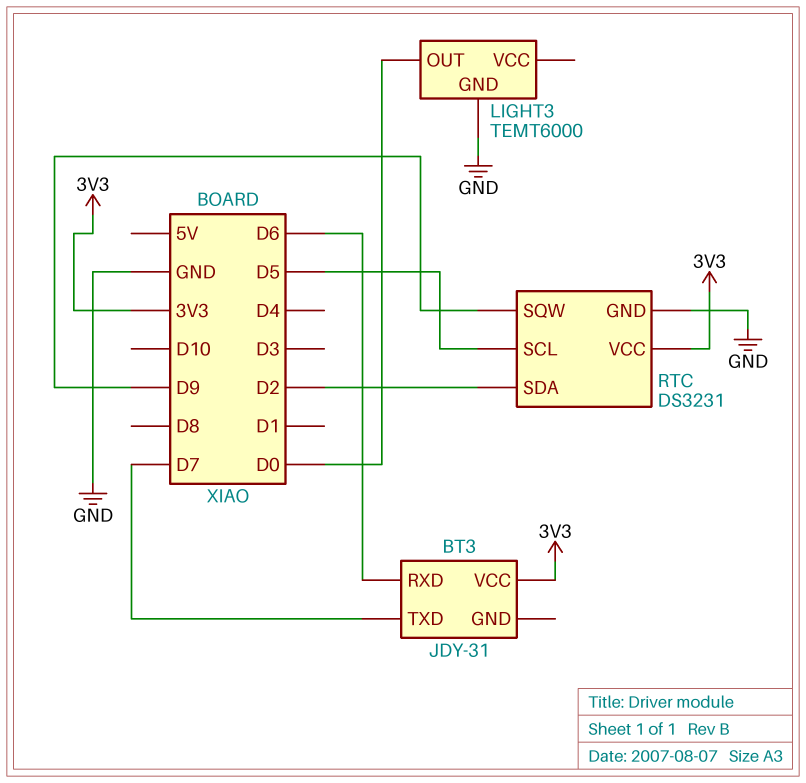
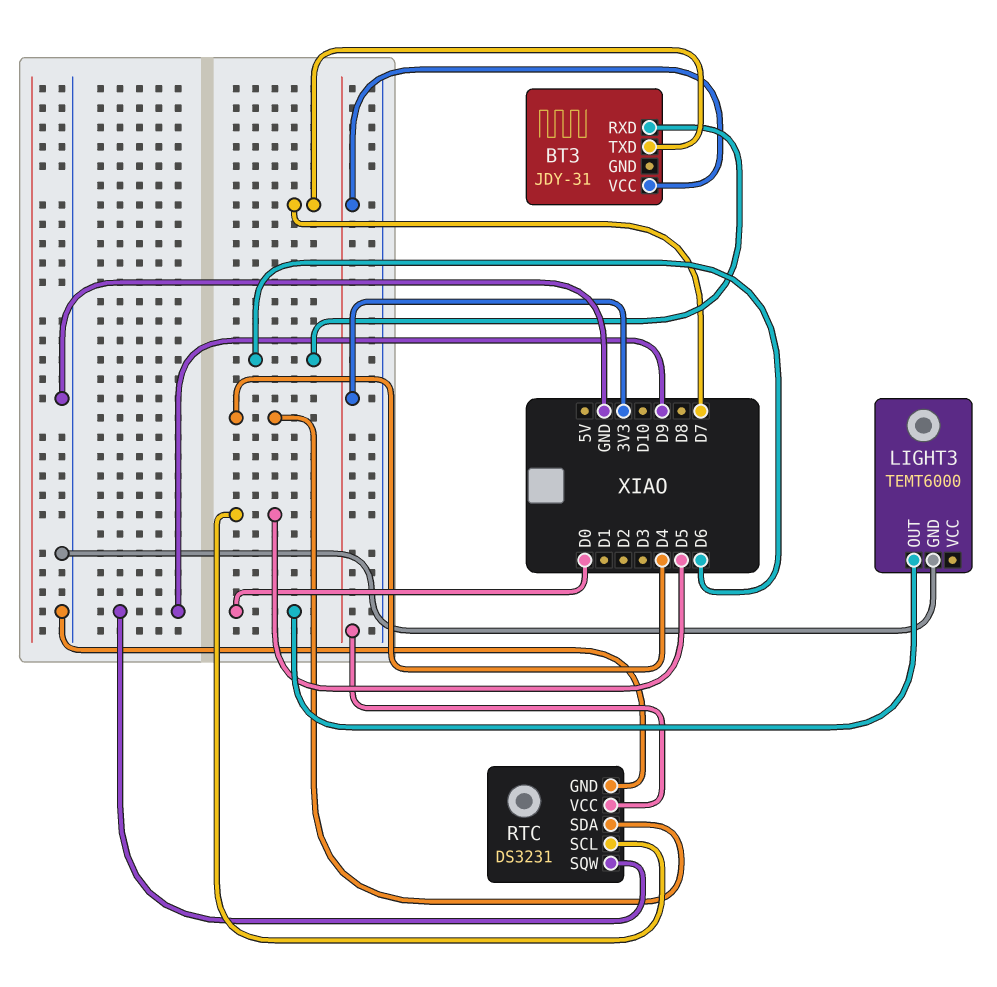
RTC pin SDA: D2 -> D4

